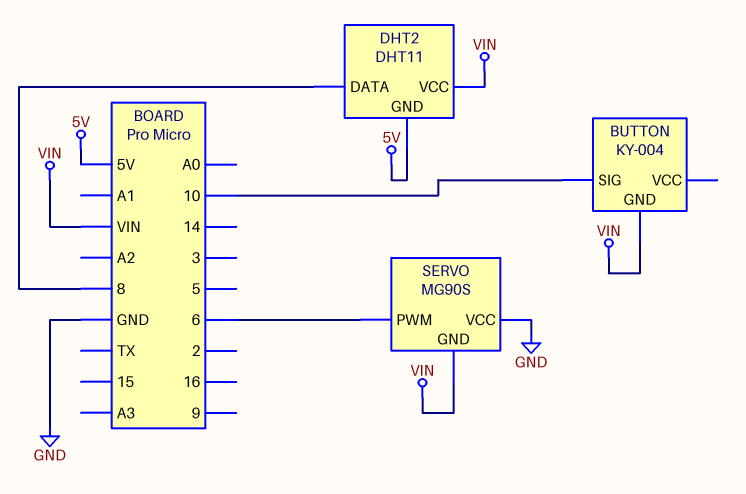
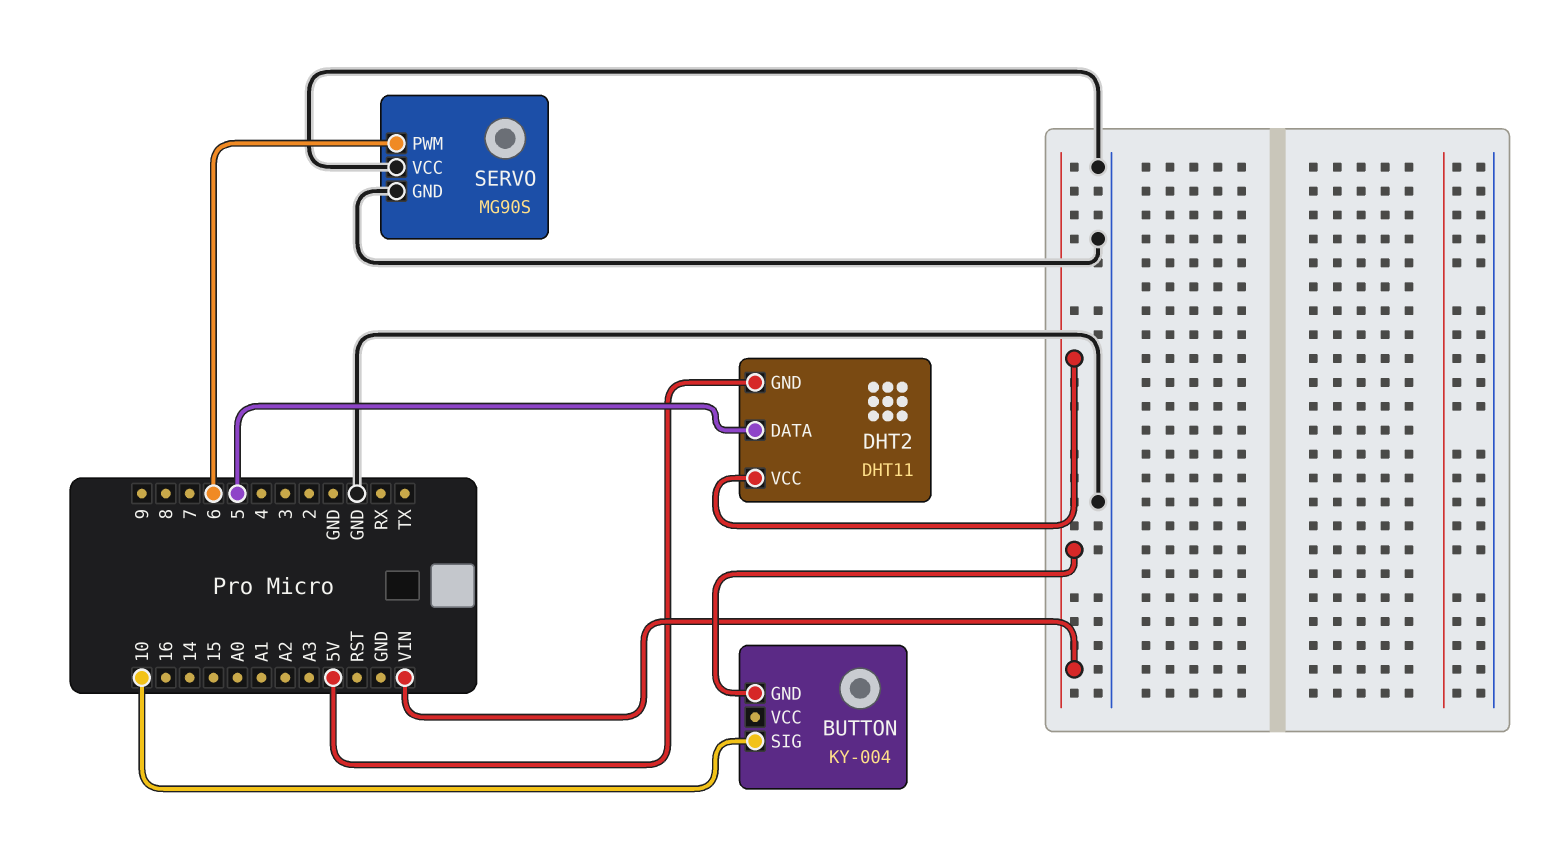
DHT2 pin DATA: 8 -> 5
SERVO pin GND: VIN -> GND

